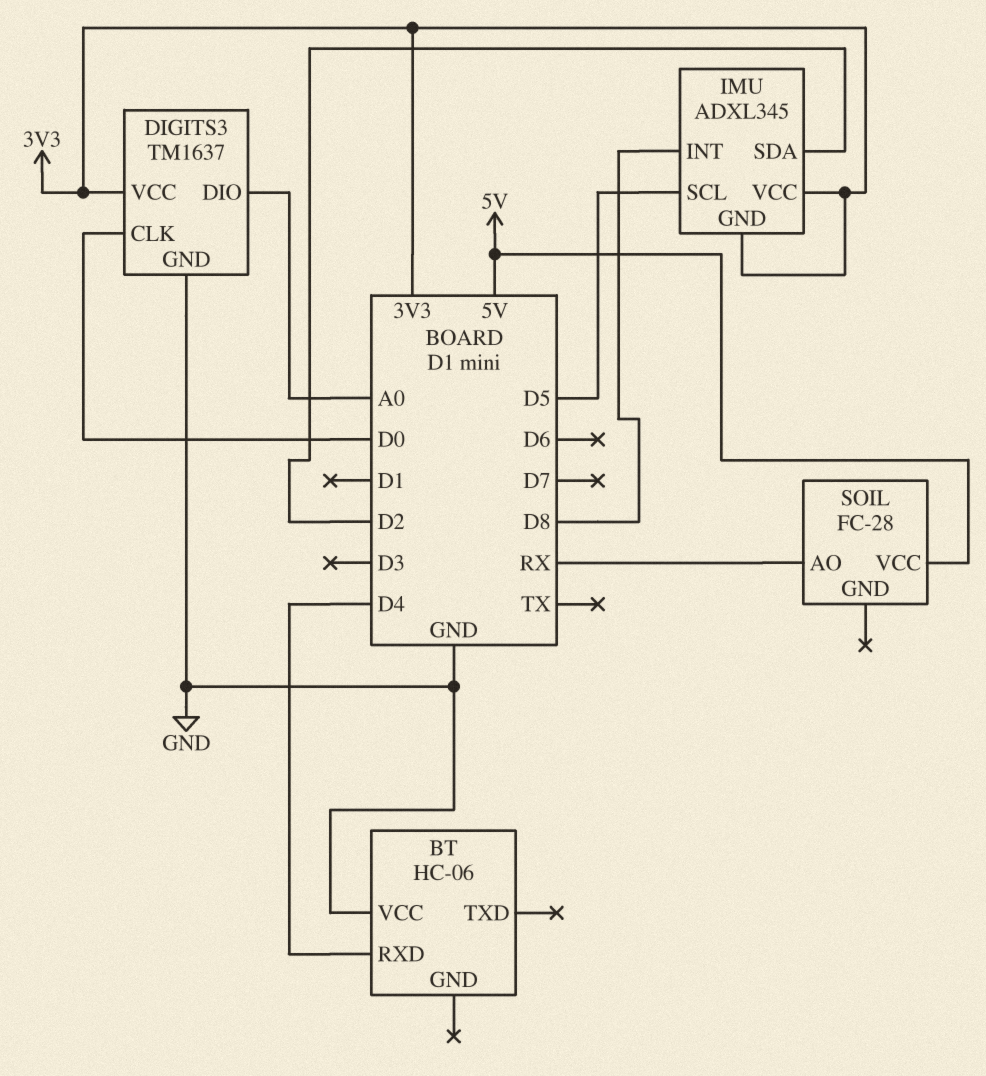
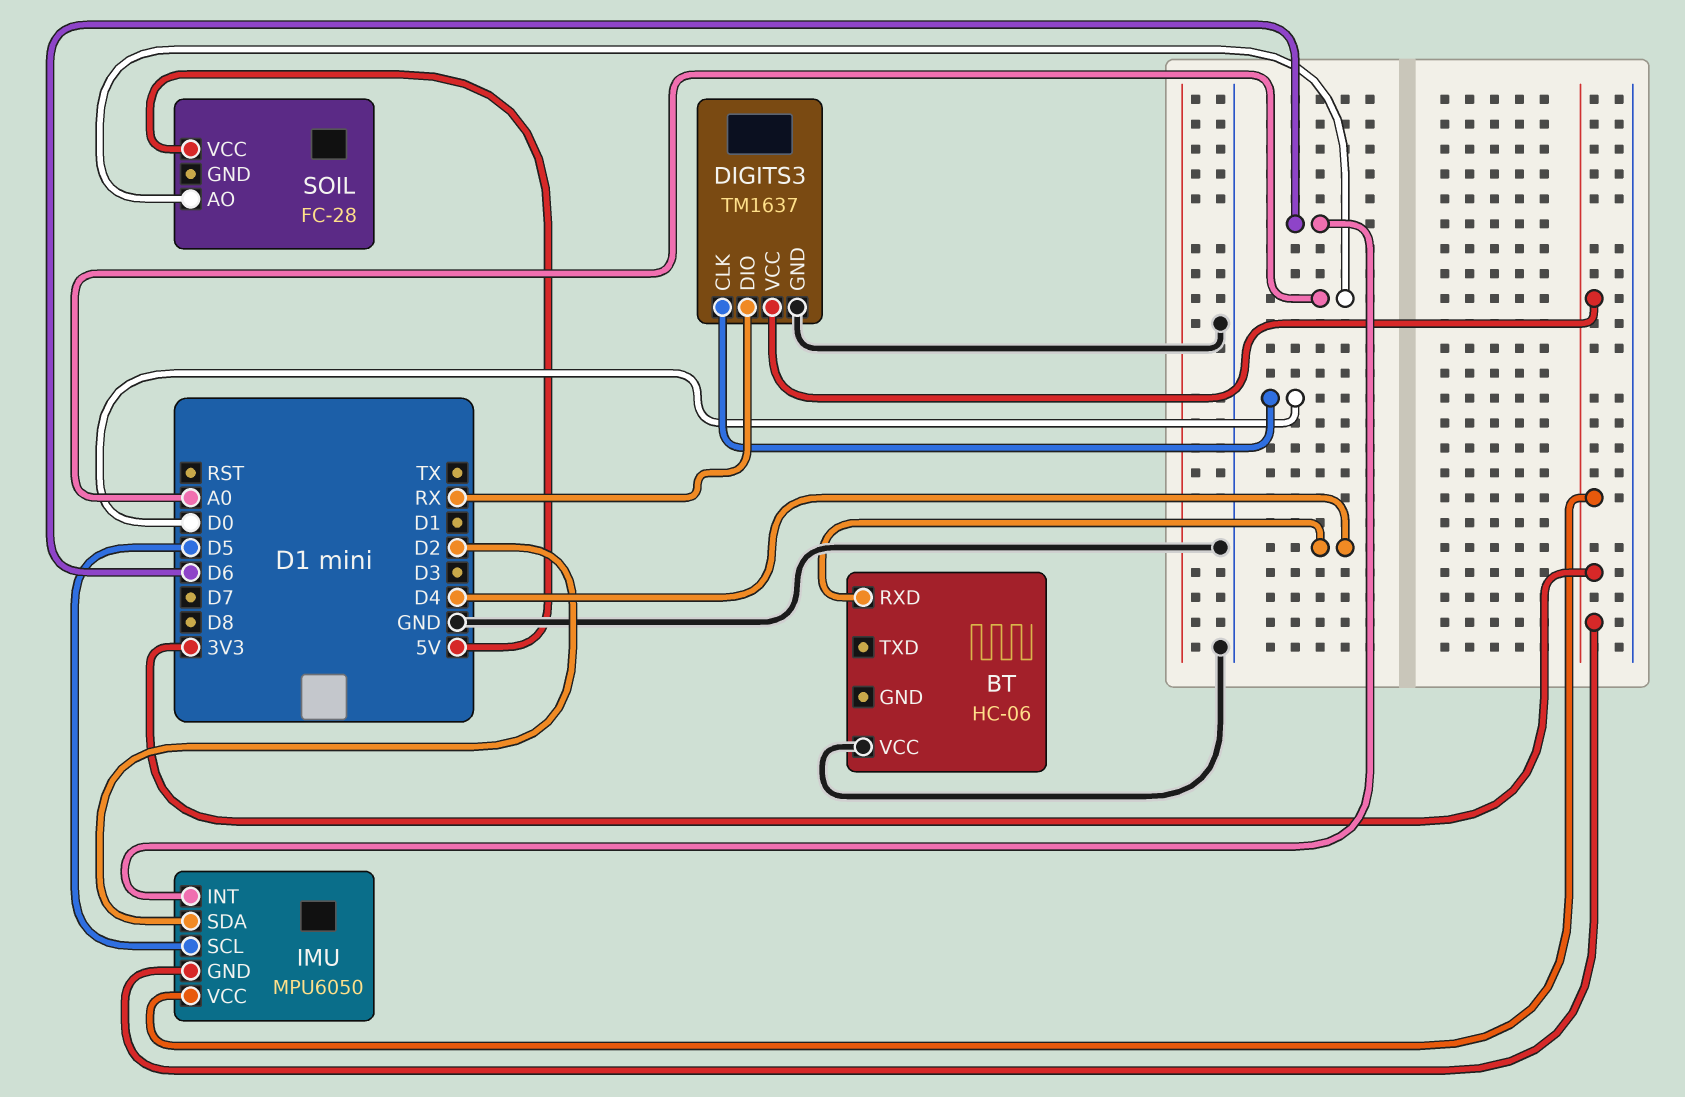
DIGITS3 pin DIO: A0 -> RX
IMU: ADXL345 -> MPU6050
IMU pin INT: D8 -> D6
SOIL pin AO: RX -> A0

